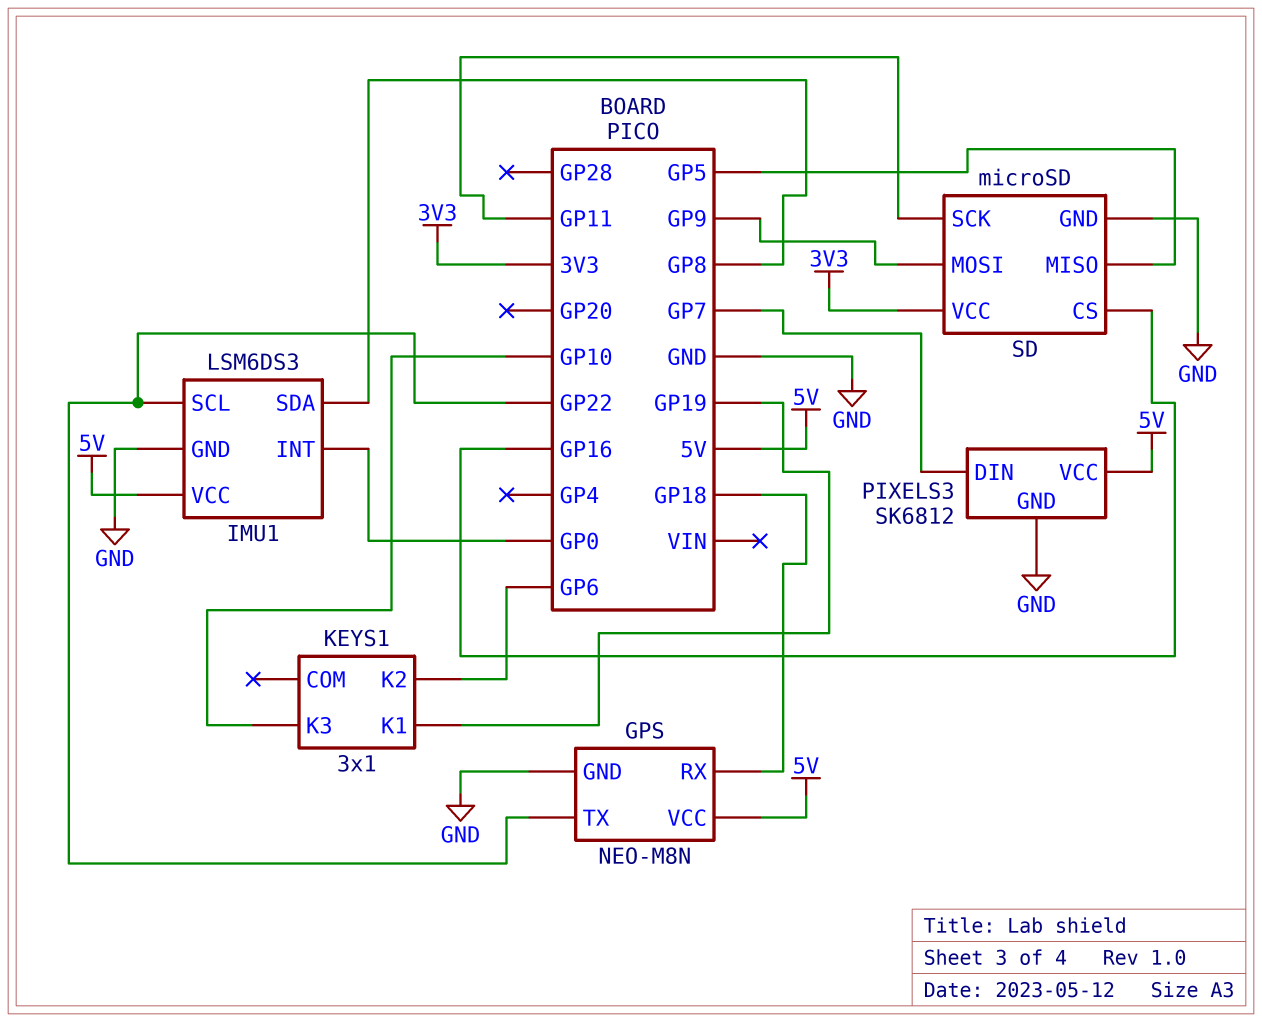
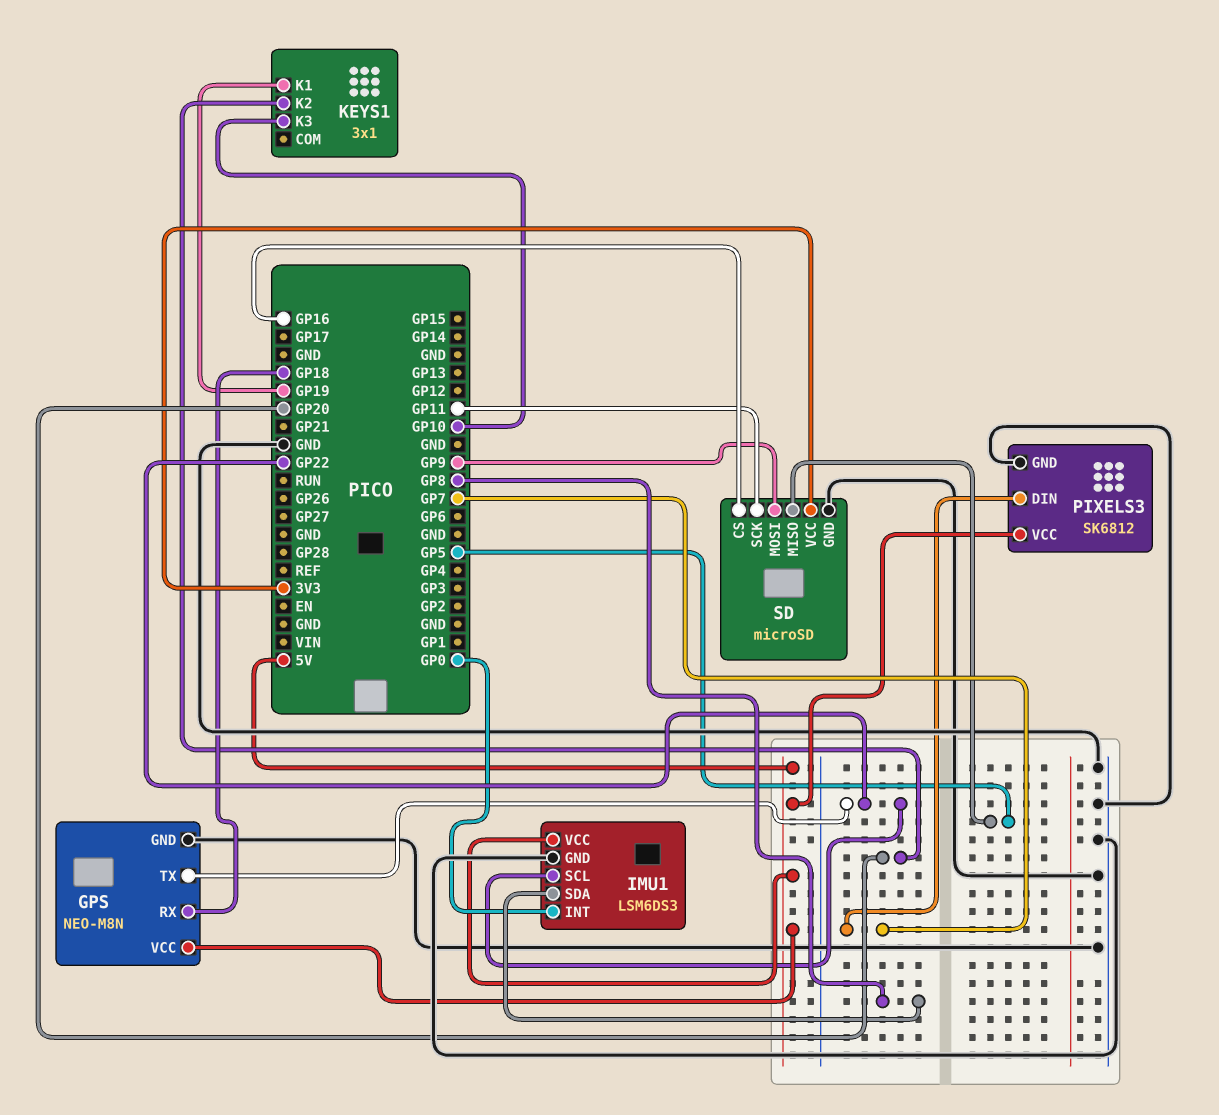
KEYS1 pin K2: GP6 -> GP20

